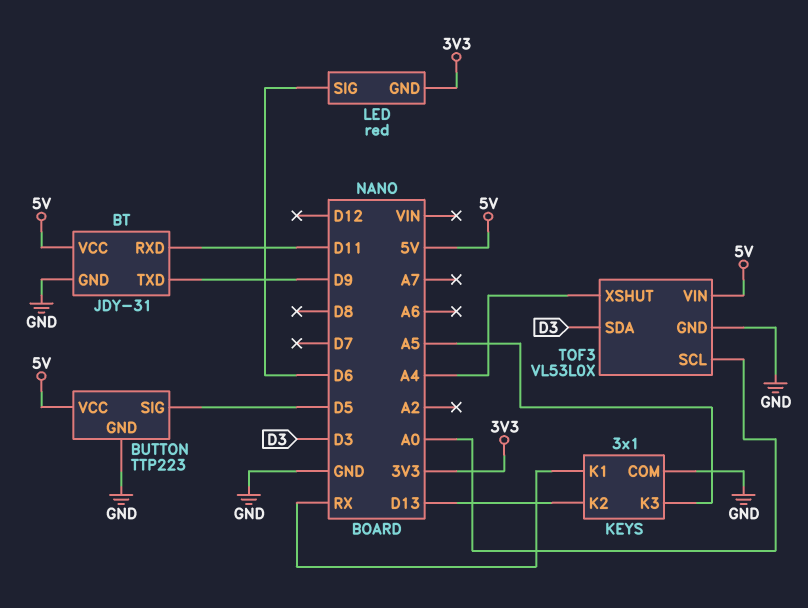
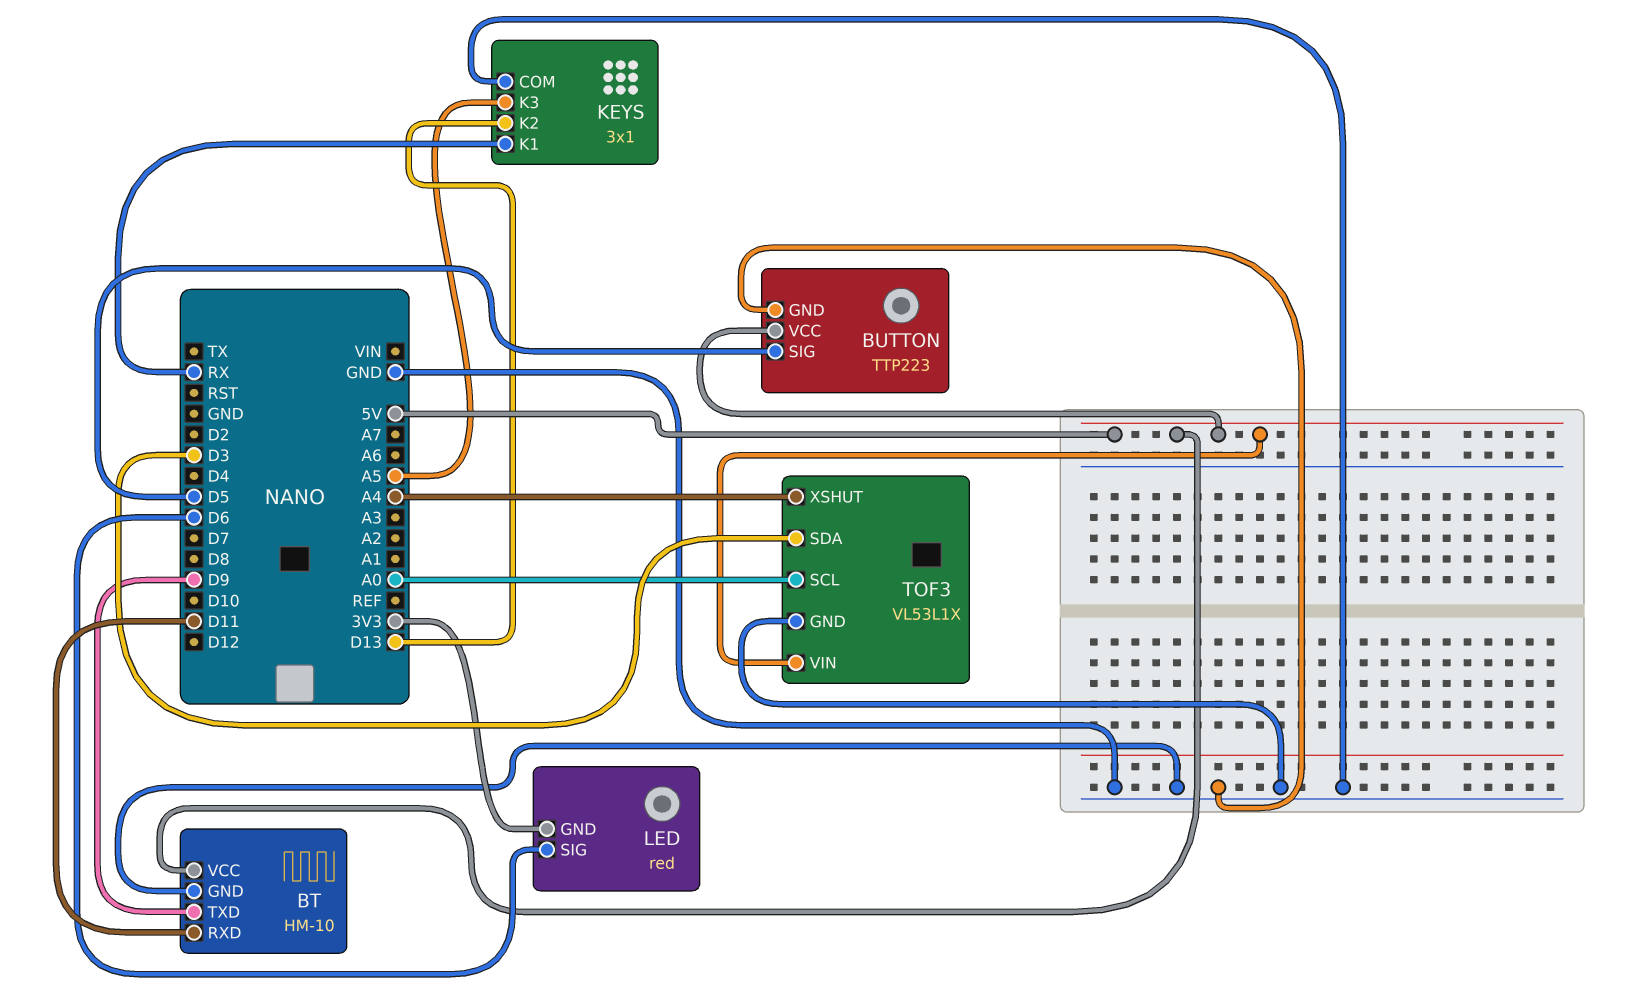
BT: JDY-31 -> HM-10
TOF3: VL53L0X -> VL53L1X

